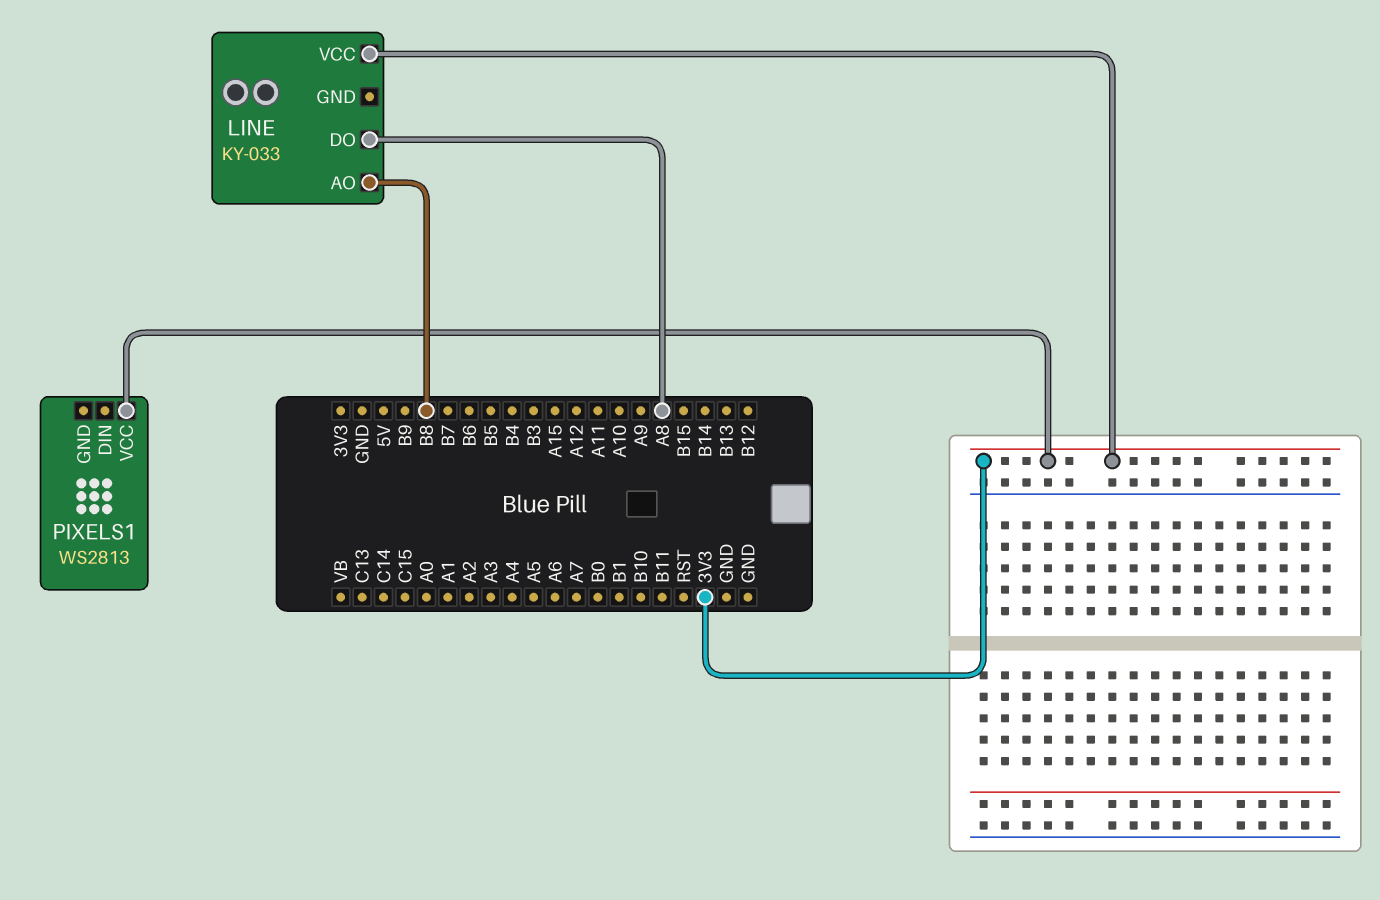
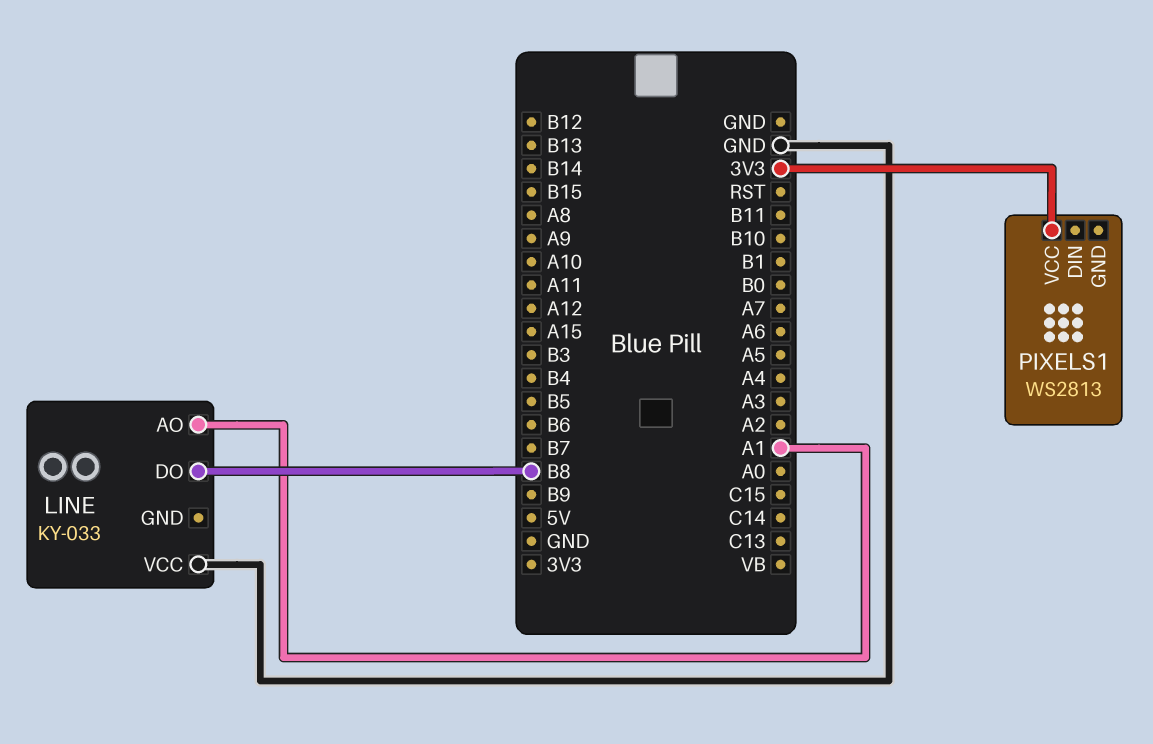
LINE pin AO: B8 -> A1
LINE pin DO: A8 -> B8
LINE pin VCC: 3V3 -> GND

